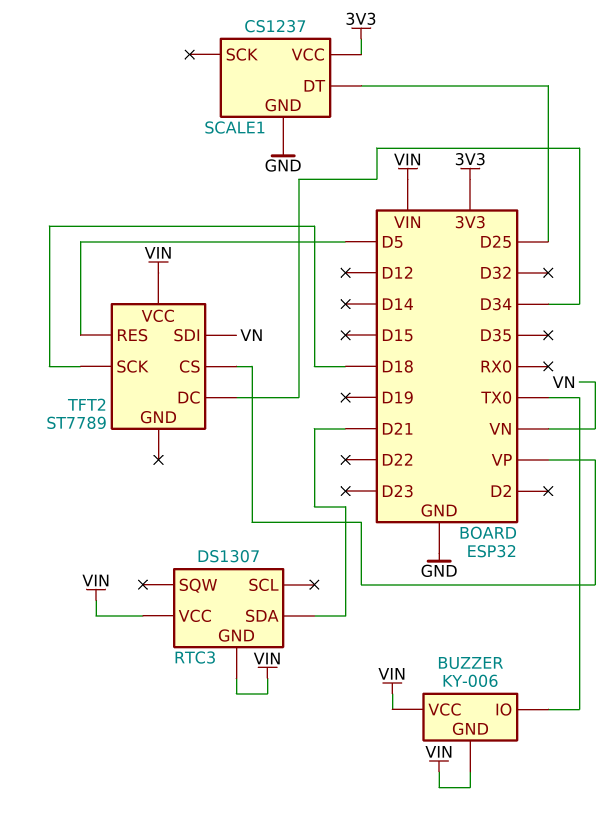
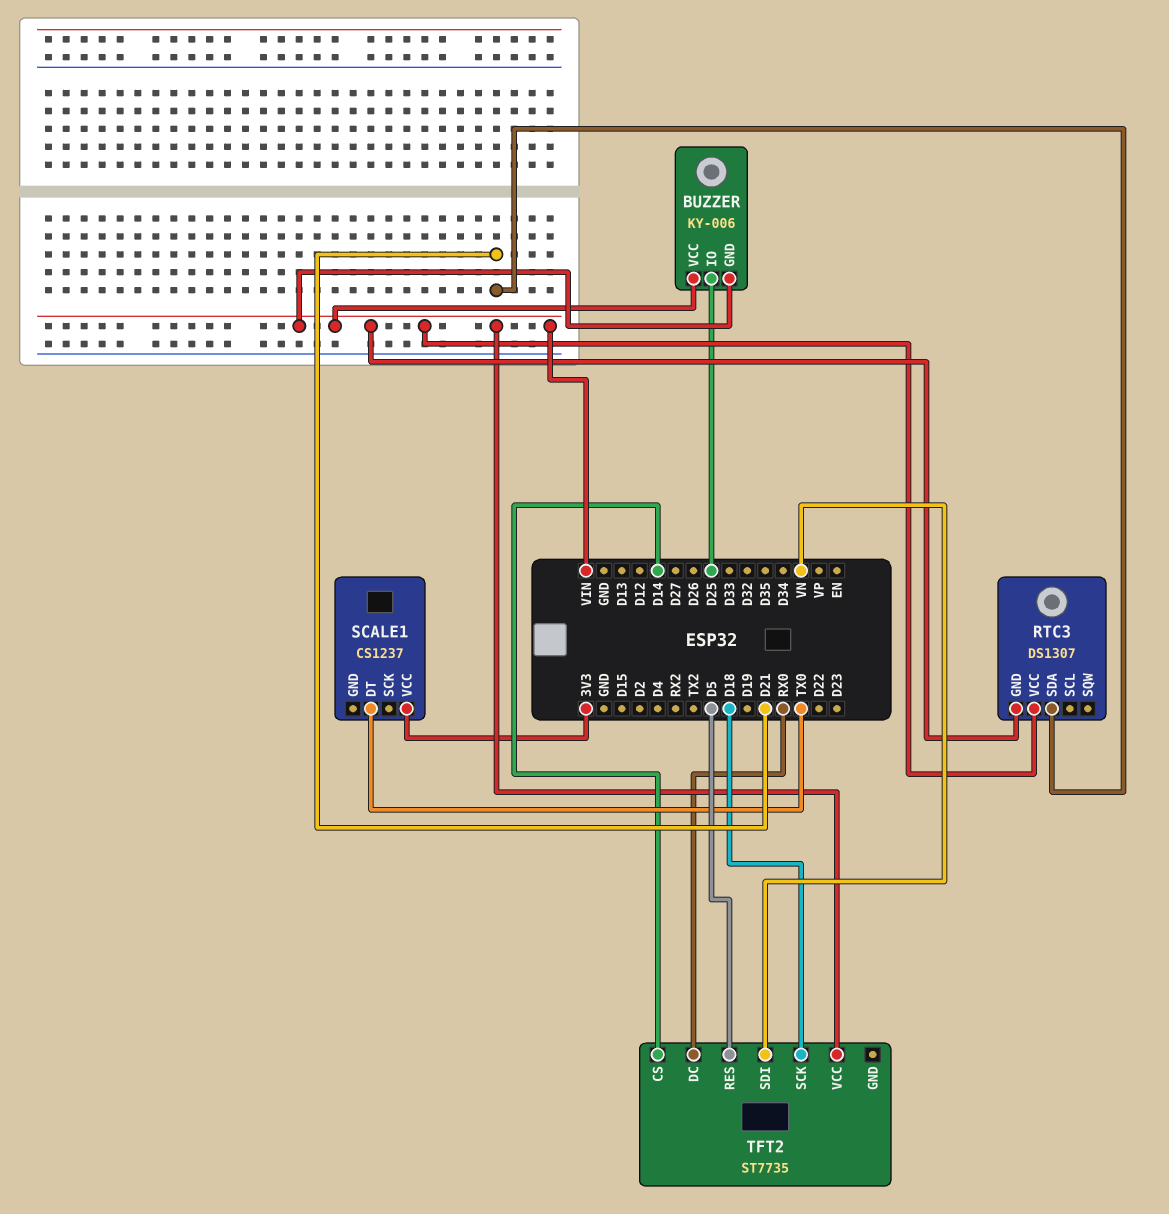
BUZZER pin IO: TX0 -> D25
SCALE1 pin DT: D25 -> TX0
SCALE1 pin GND: GND -> none
TFT2: ST7789 -> ST7735
TFT2 pin CS: VP -> D14
TFT2 pin DC: D34 -> RX0

